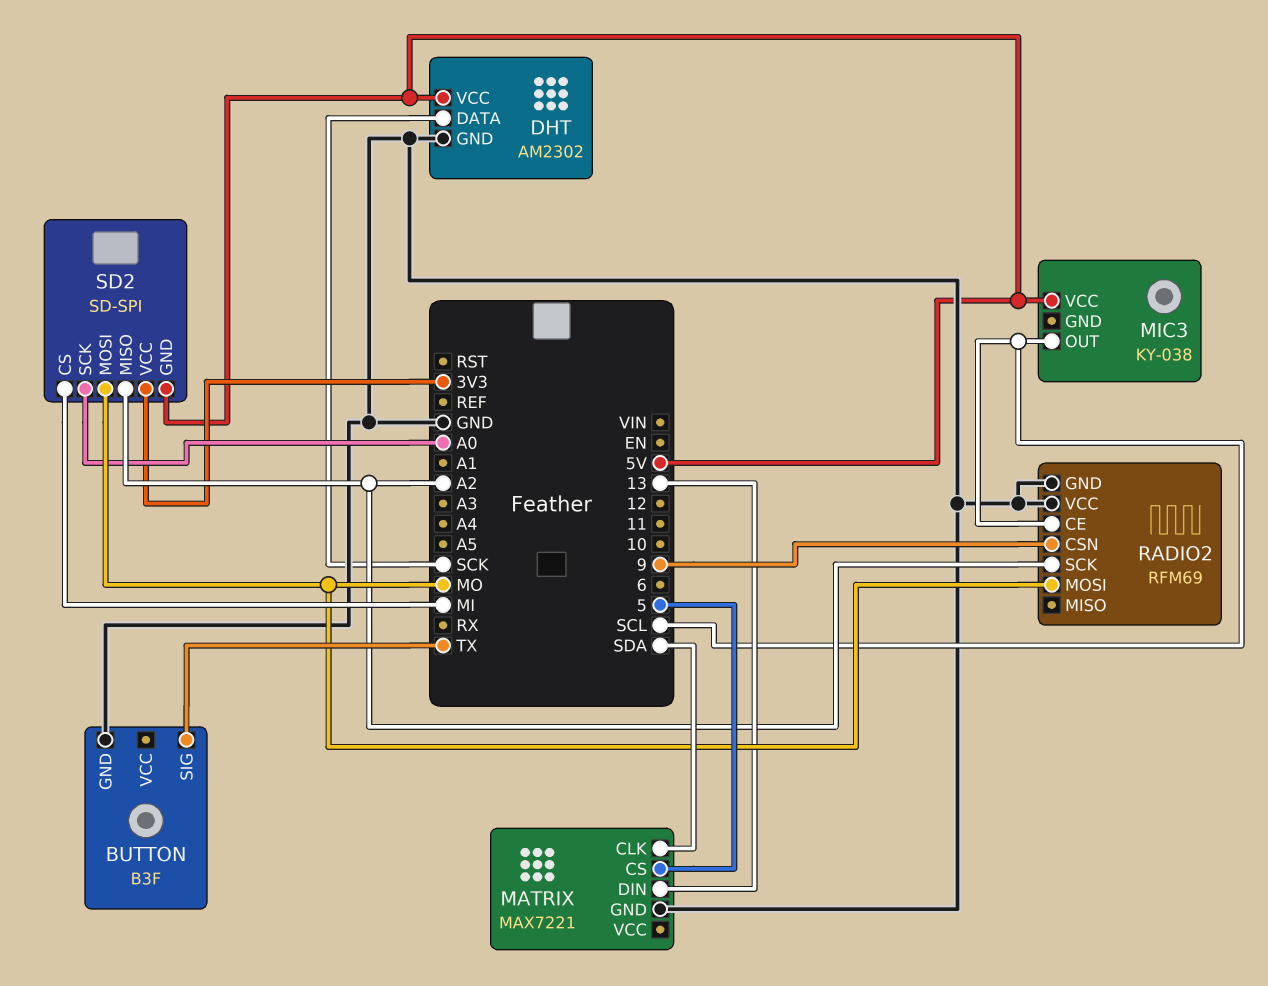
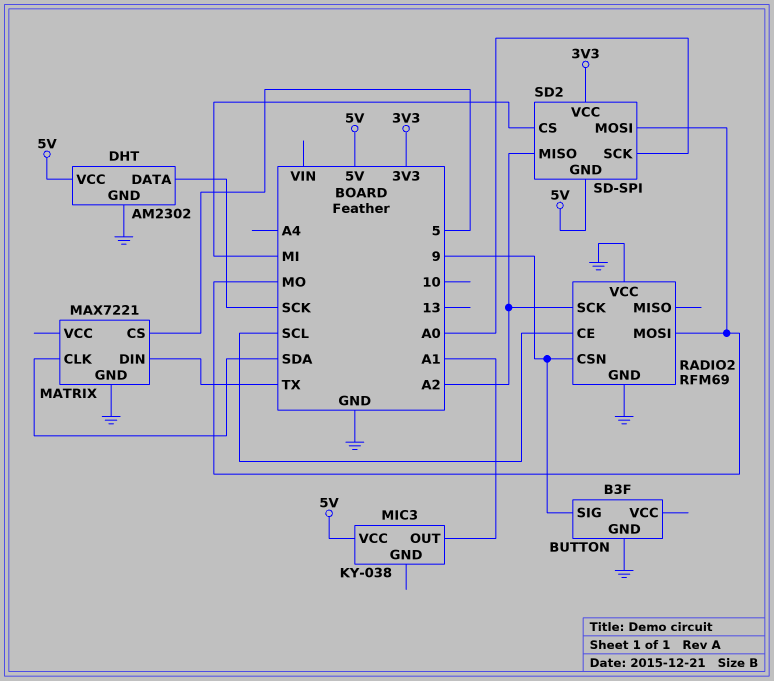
BUTTON pin SIG: TX -> 9
MATRIX pin DIN: 13 -> TX
MIC3 pin OUT: SCL -> A1

